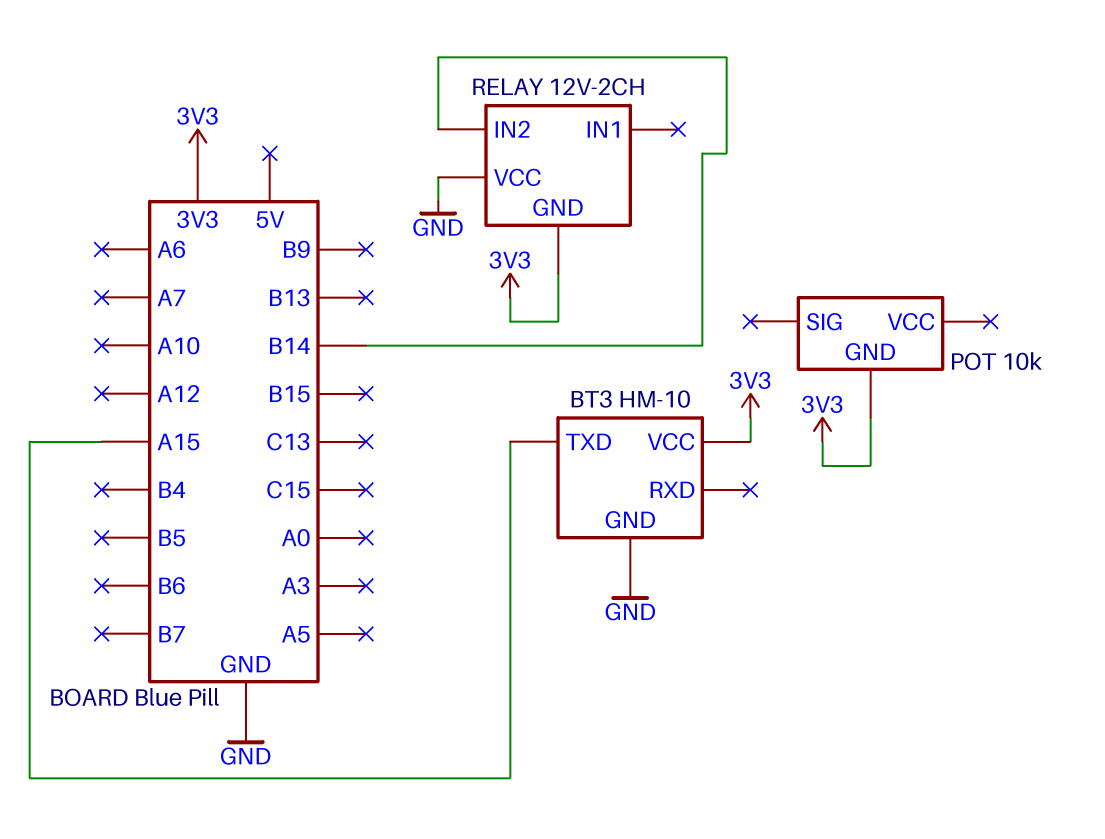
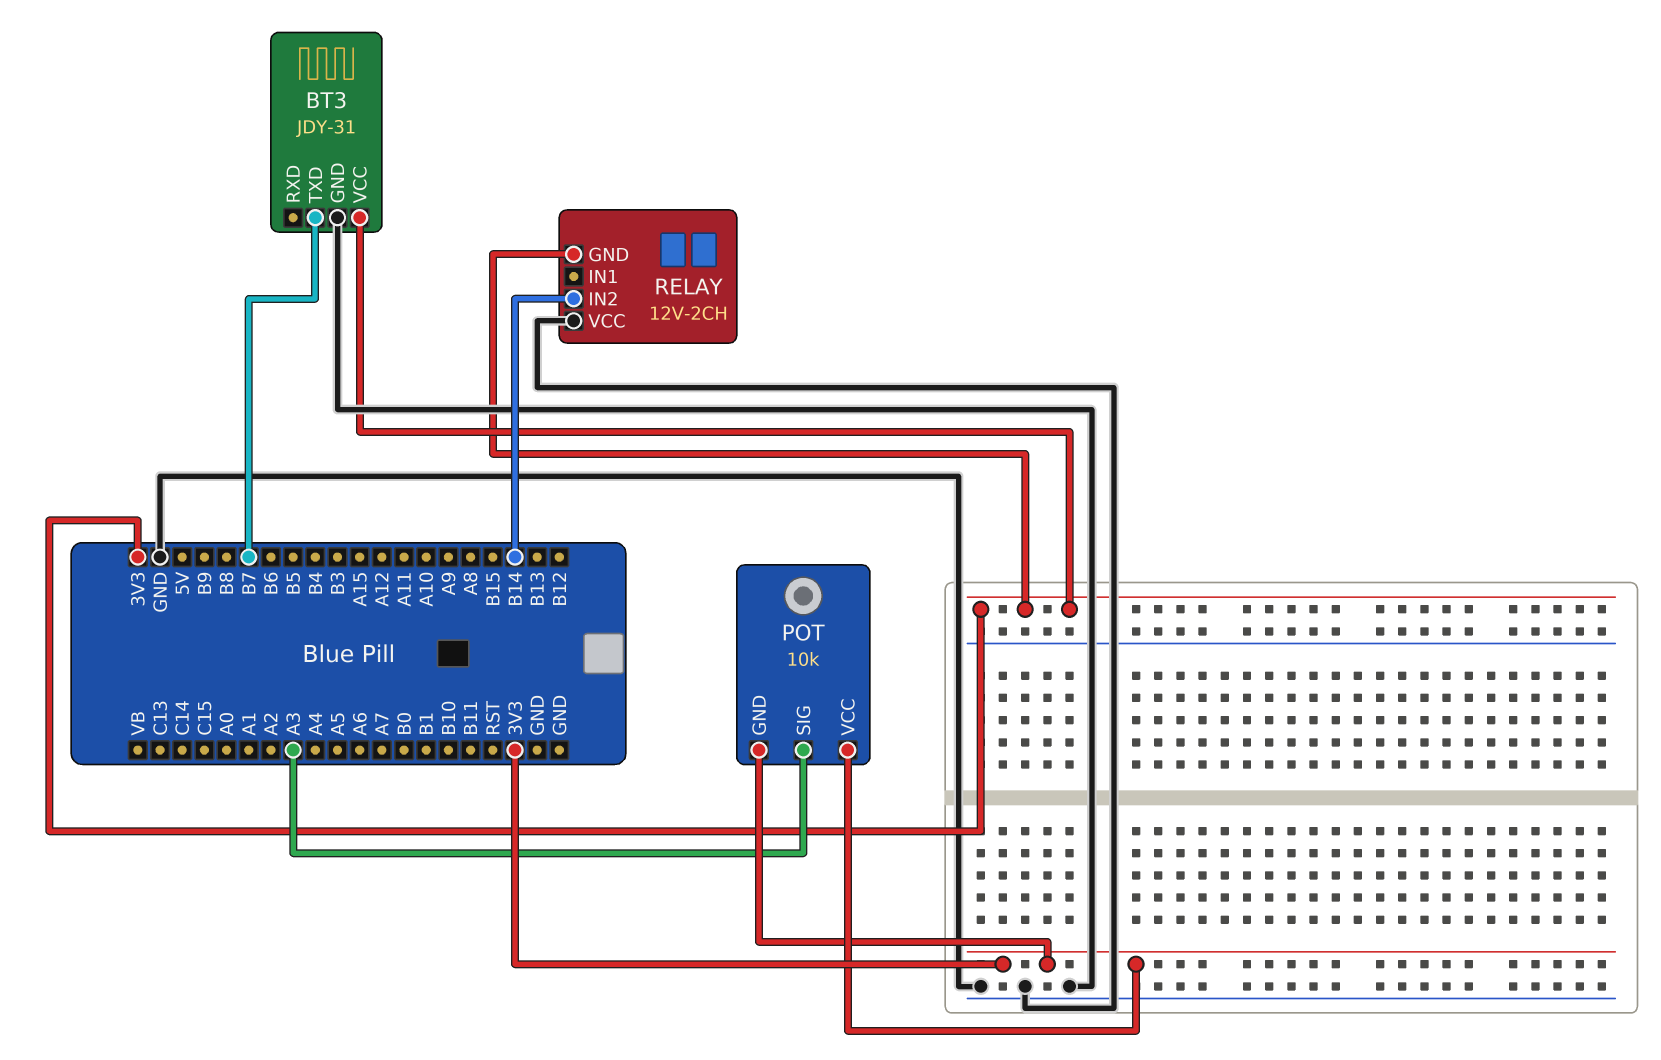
BT3: HM-10 -> JDY-31
BT3 pin TXD: A15 -> B7
POT pin SIG: none -> A3
POT pin VCC: none -> 3V3

